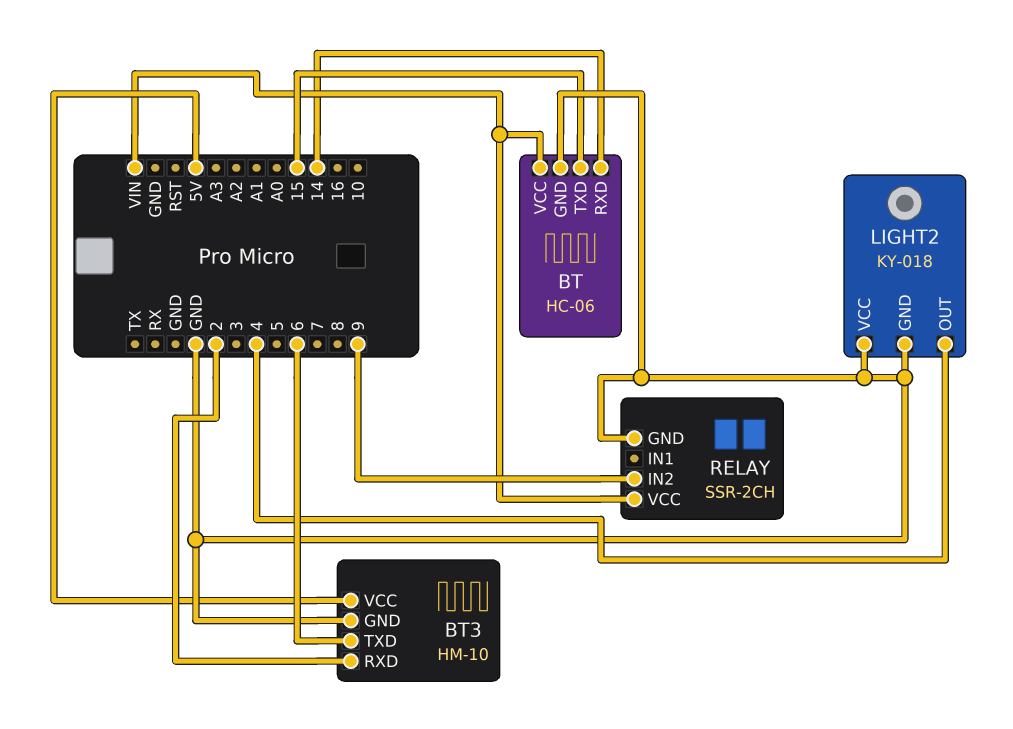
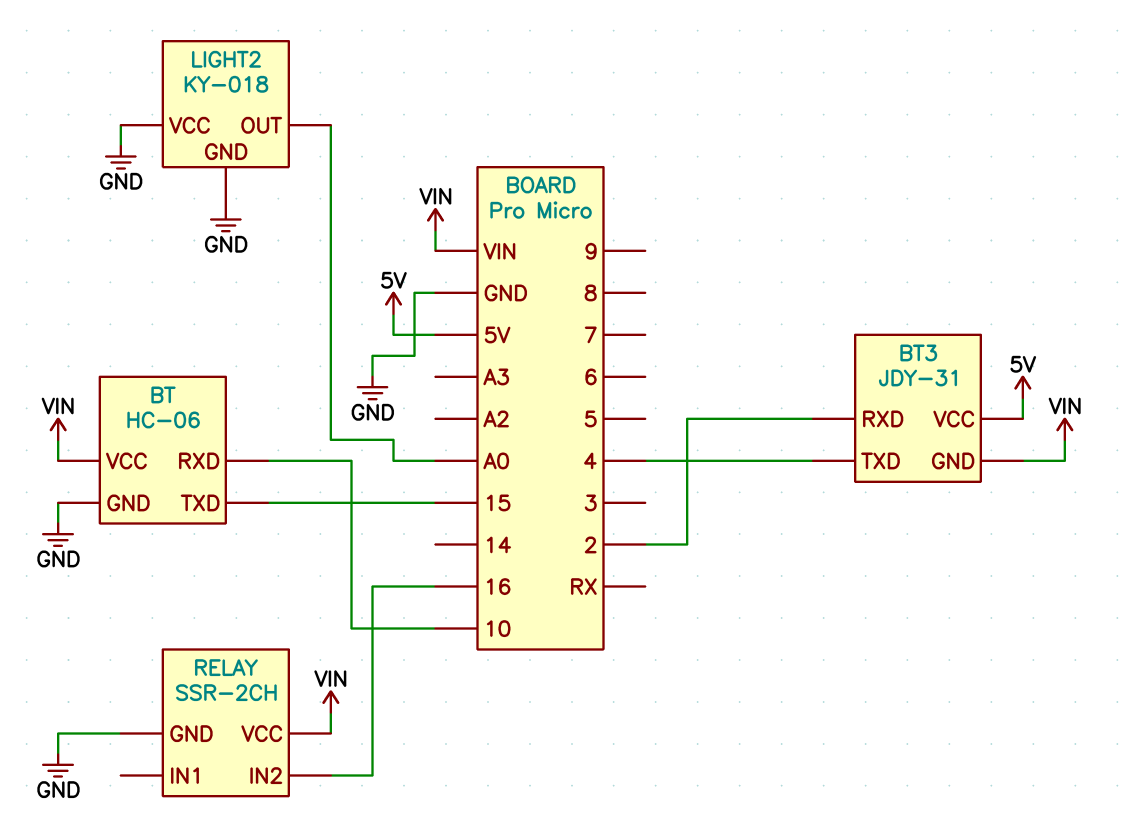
BT pin RXD: 14 -> 10
BT3: HM-10 -> JDY-31
BT3 pin GND: GND -> VIN
BT3 pin TXD: 6 -> 4
LIGHT2 pin OUT: 4 -> A0
RELAY pin IN2: 9 -> 16

